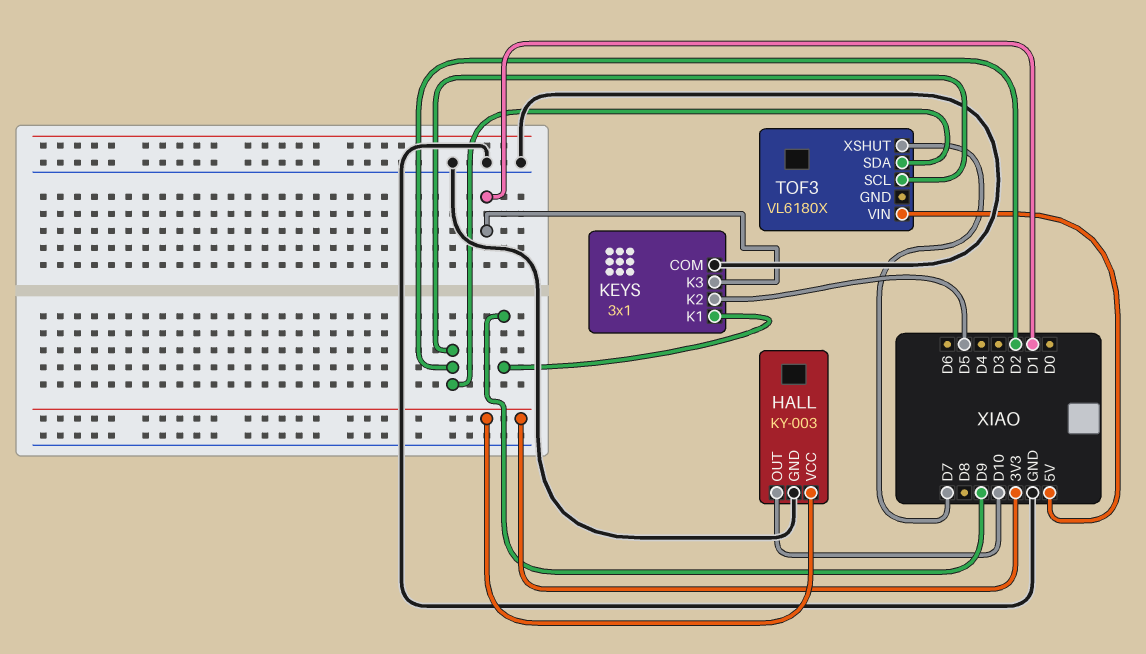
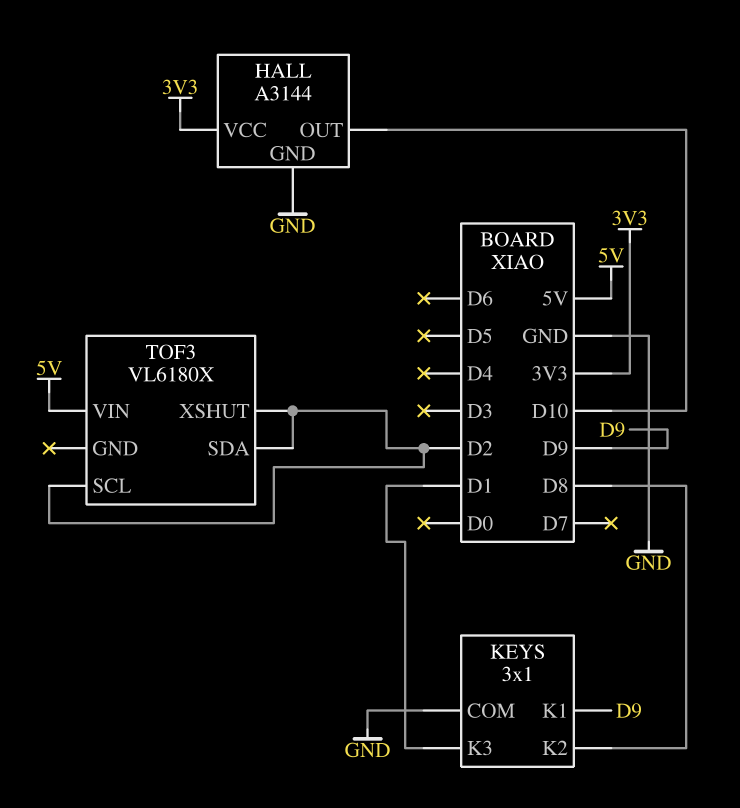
HALL: KY-003 -> A3144
KEYS pin K2: D5 -> D8
TOF3 pin XSHUT: D7 -> D2

